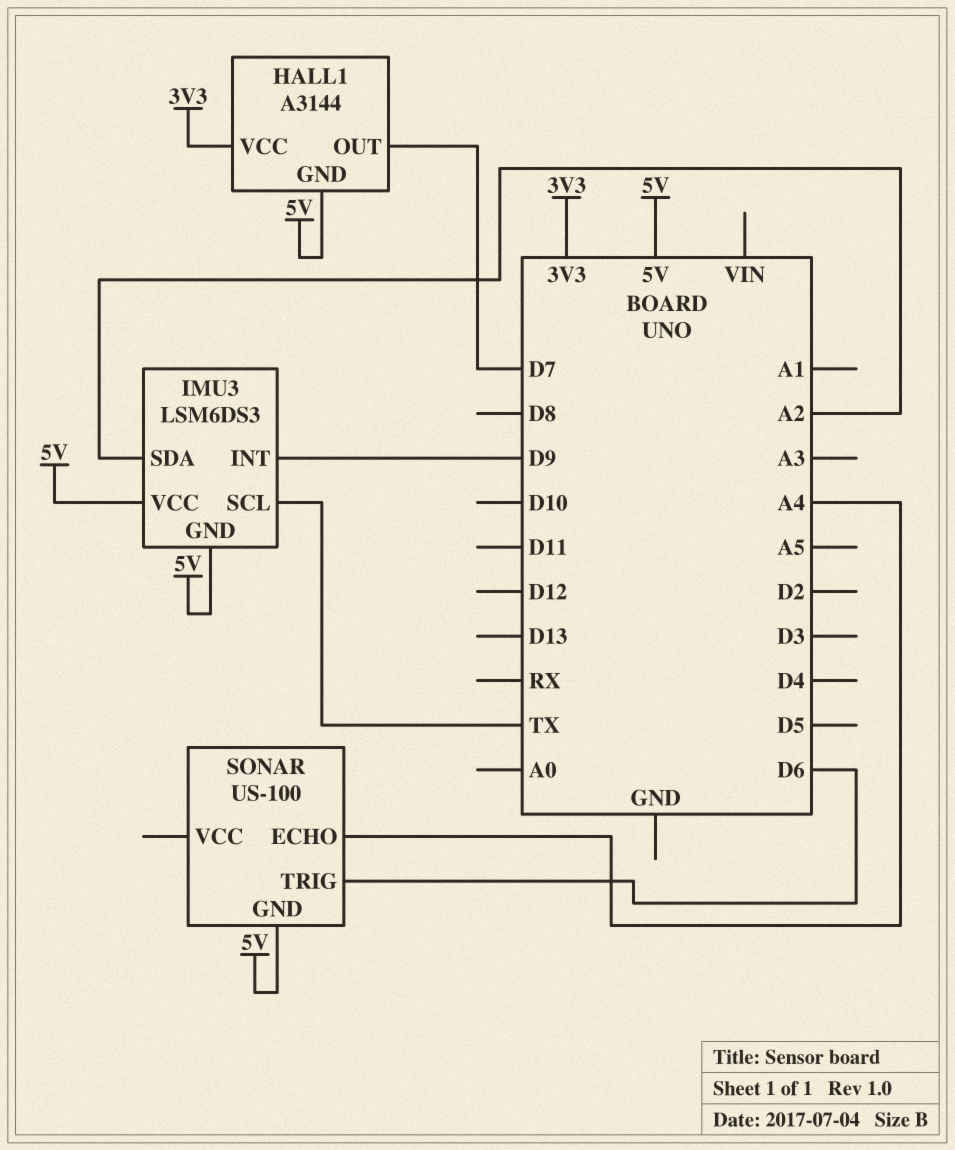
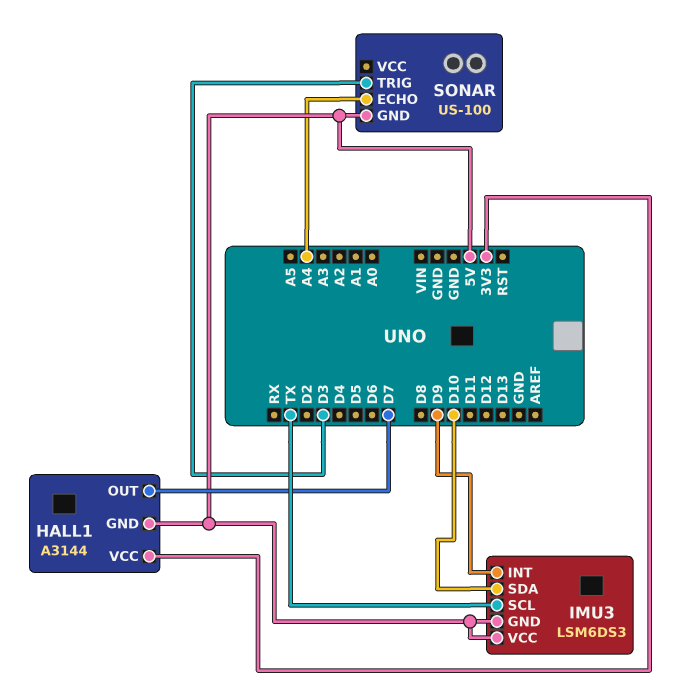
IMU3 pin SDA: A2 -> D10
SONAR pin TRIG: D6 -> D3

